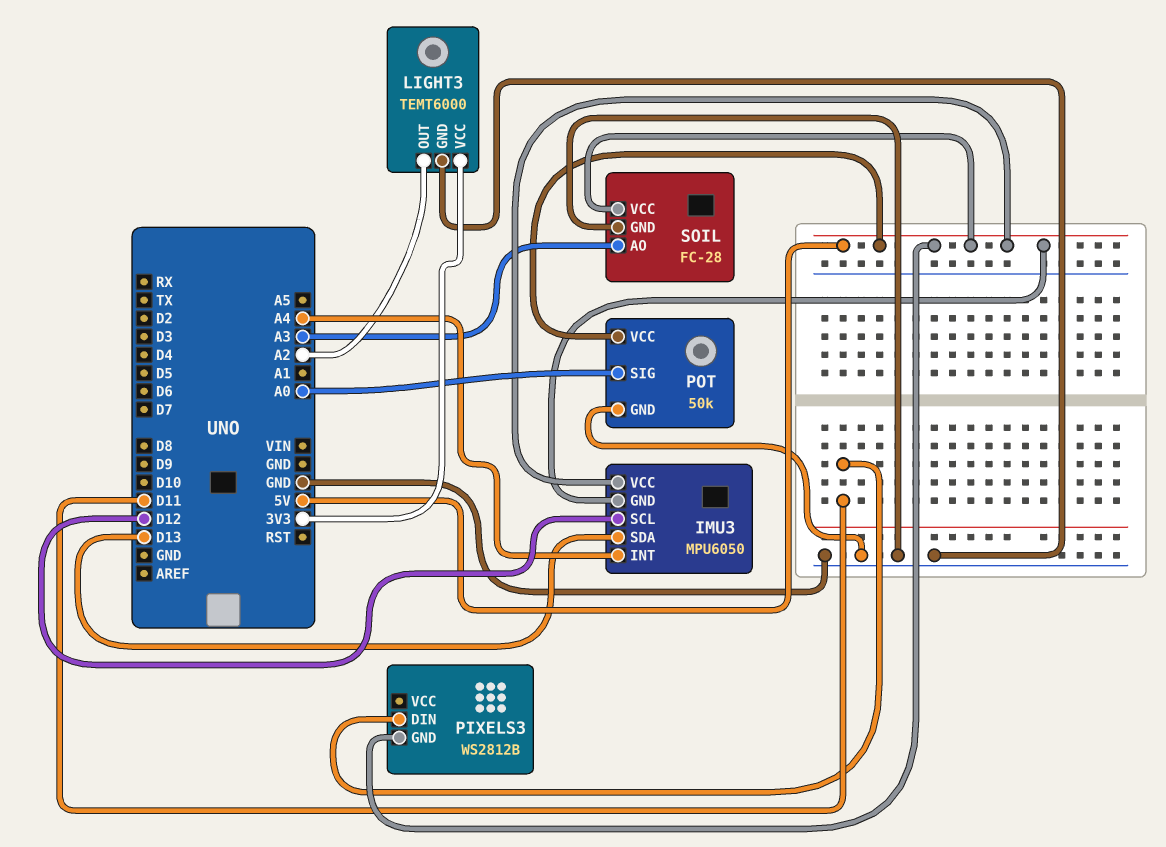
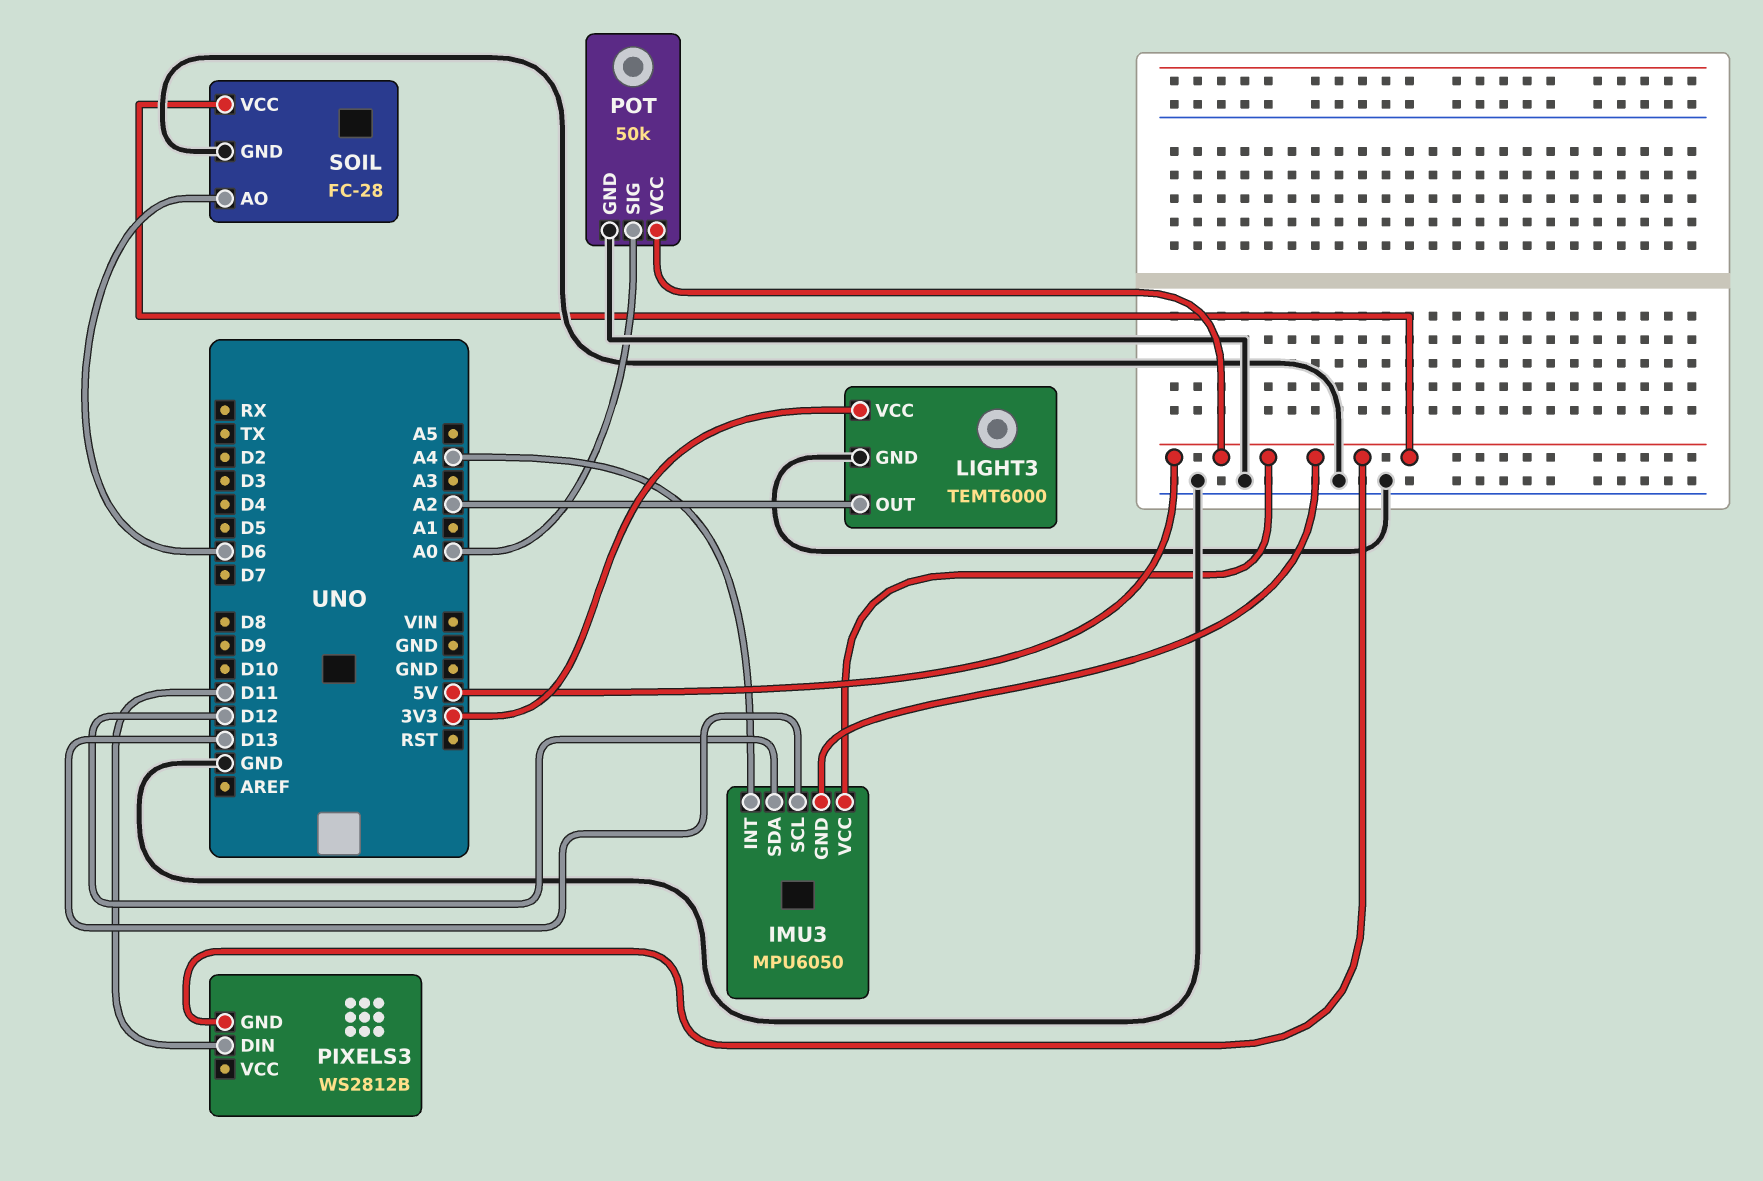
IMU3 pin SCL: D12 -> D13
IMU3 pin SDA: D13 -> D12
SOIL pin AO: A3 -> D6

